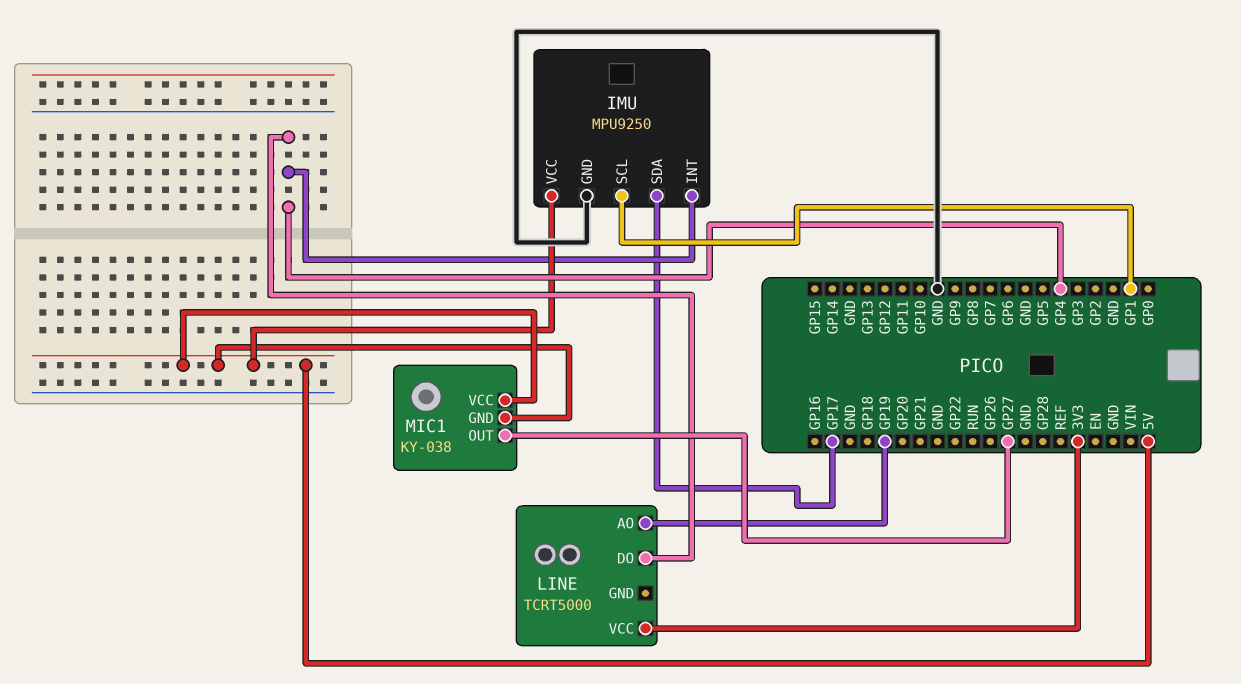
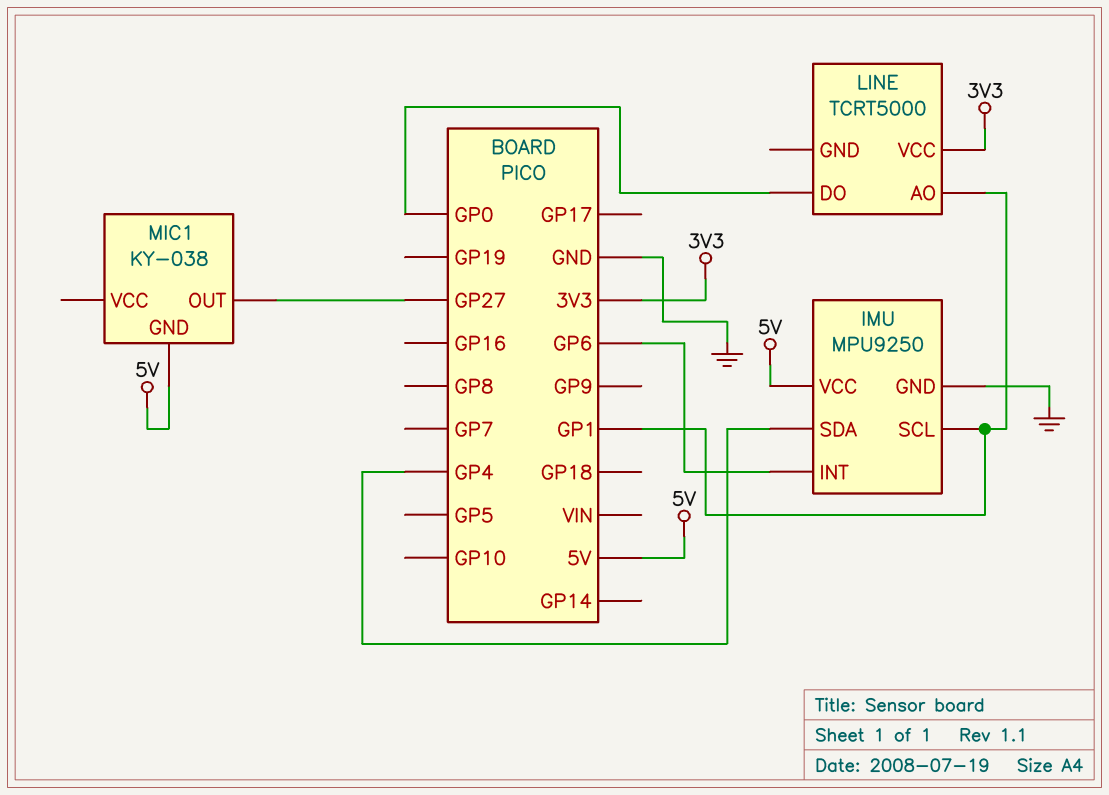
IMU pin INT: GP4 -> GP6
IMU pin SDA: GP17 -> GP4
LINE pin AO: GP19 -> GP1
LINE pin DO: GP4 -> GP0
MIC1 pin VCC: 5V -> none

